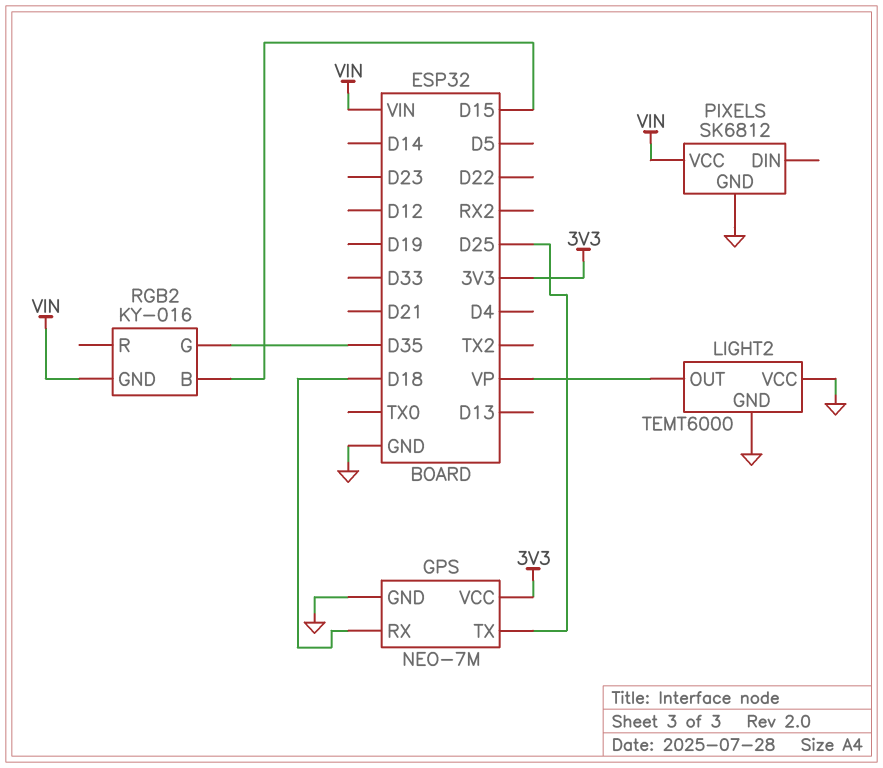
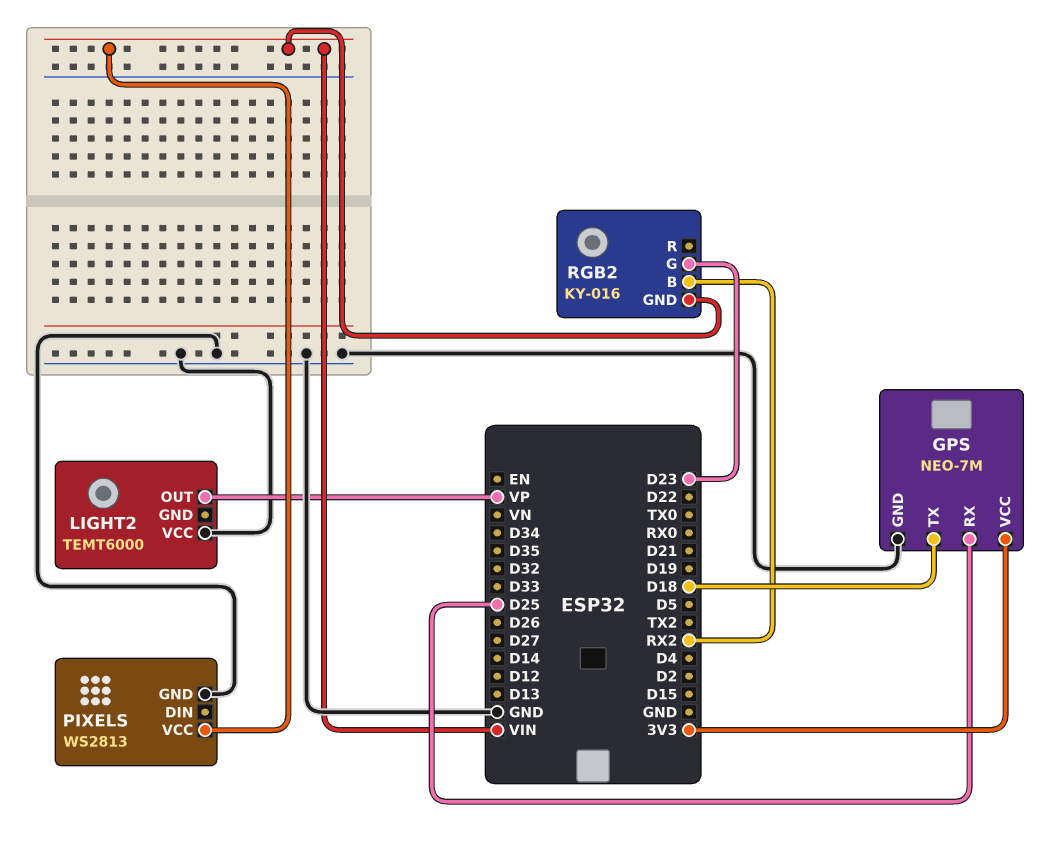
GPS pin RX: D18 -> D25
GPS pin TX: D25 -> D18
LIGHT2 pin GND: GND -> none
PIXELS: SK6812 -> WS2813
RGB2 pin B: D15 -> RX2
RGB2 pin G: D35 -> D23

